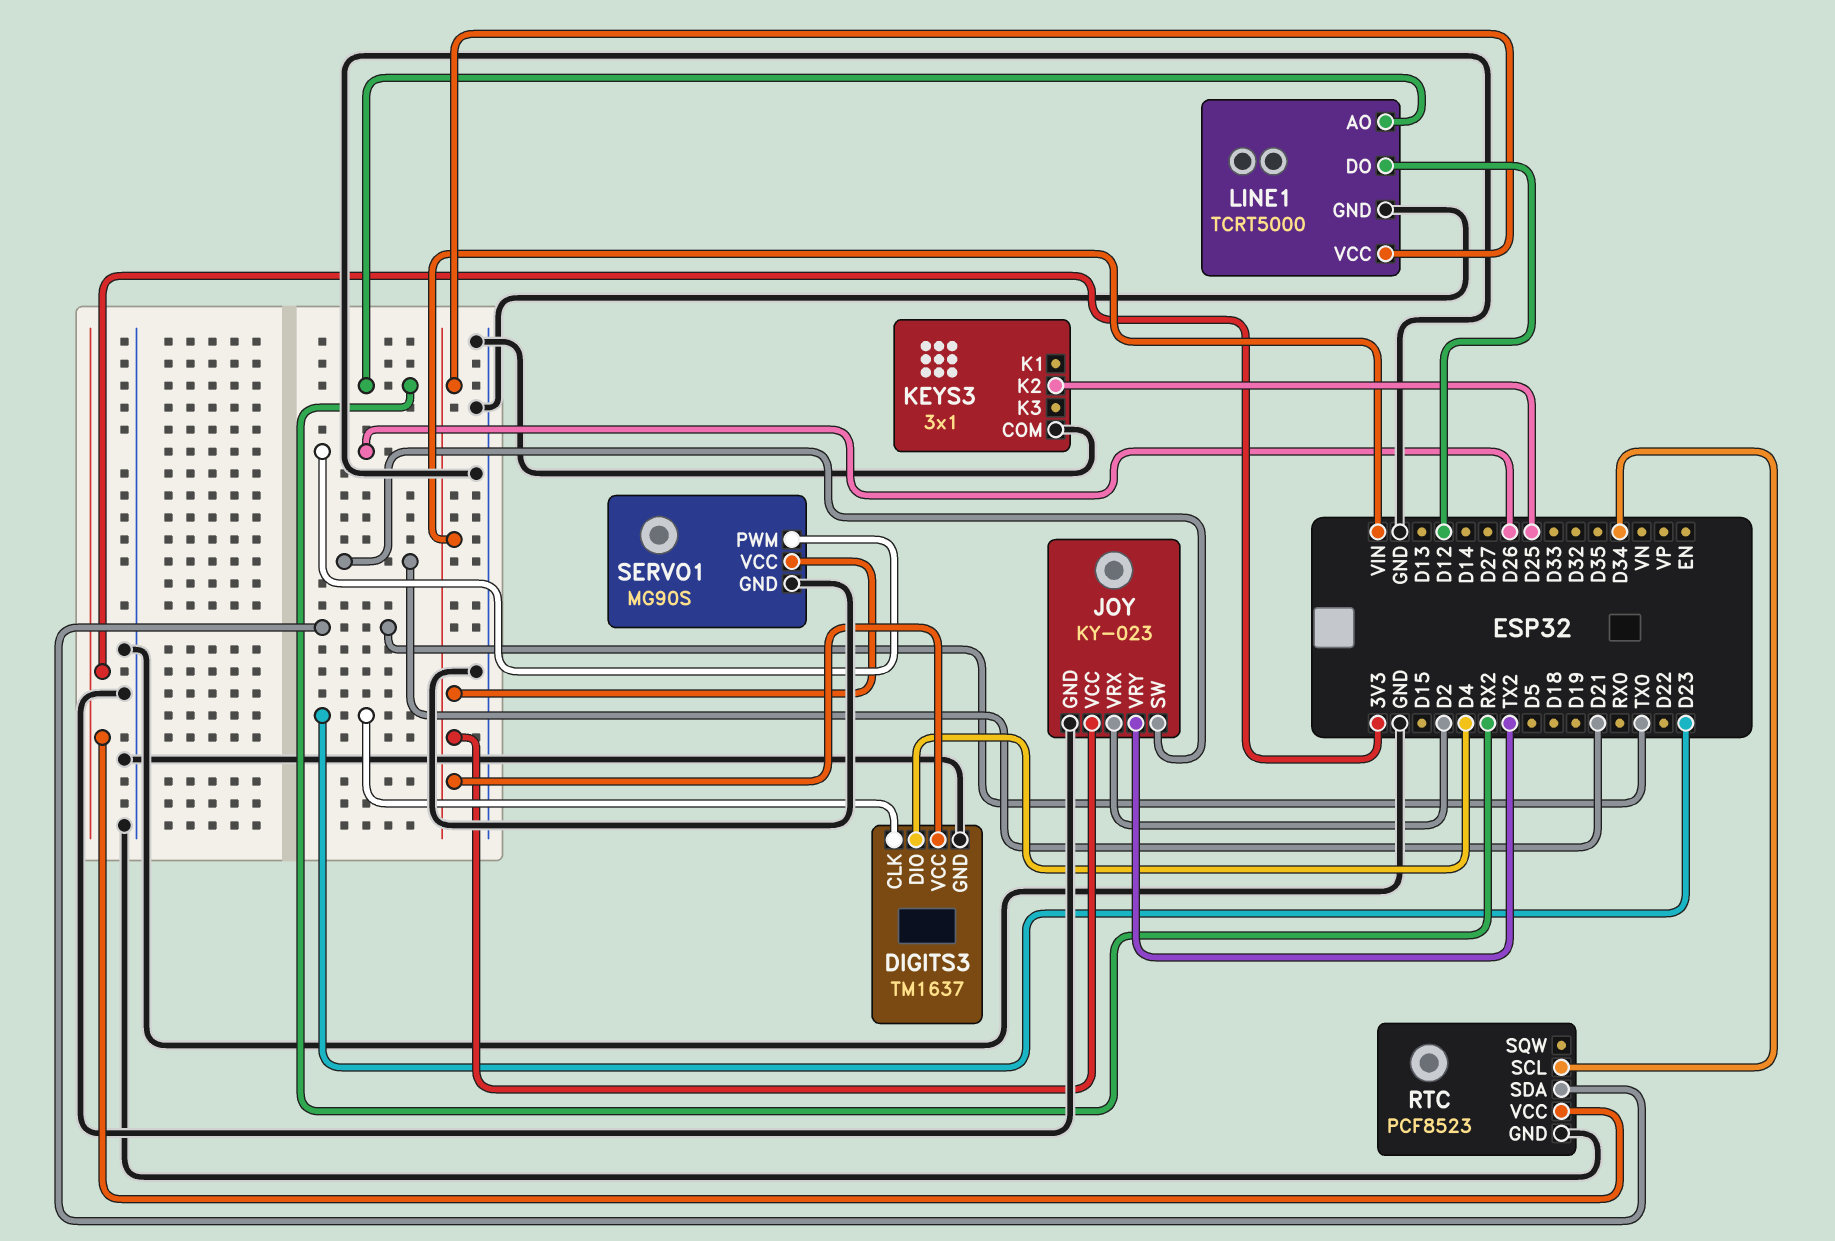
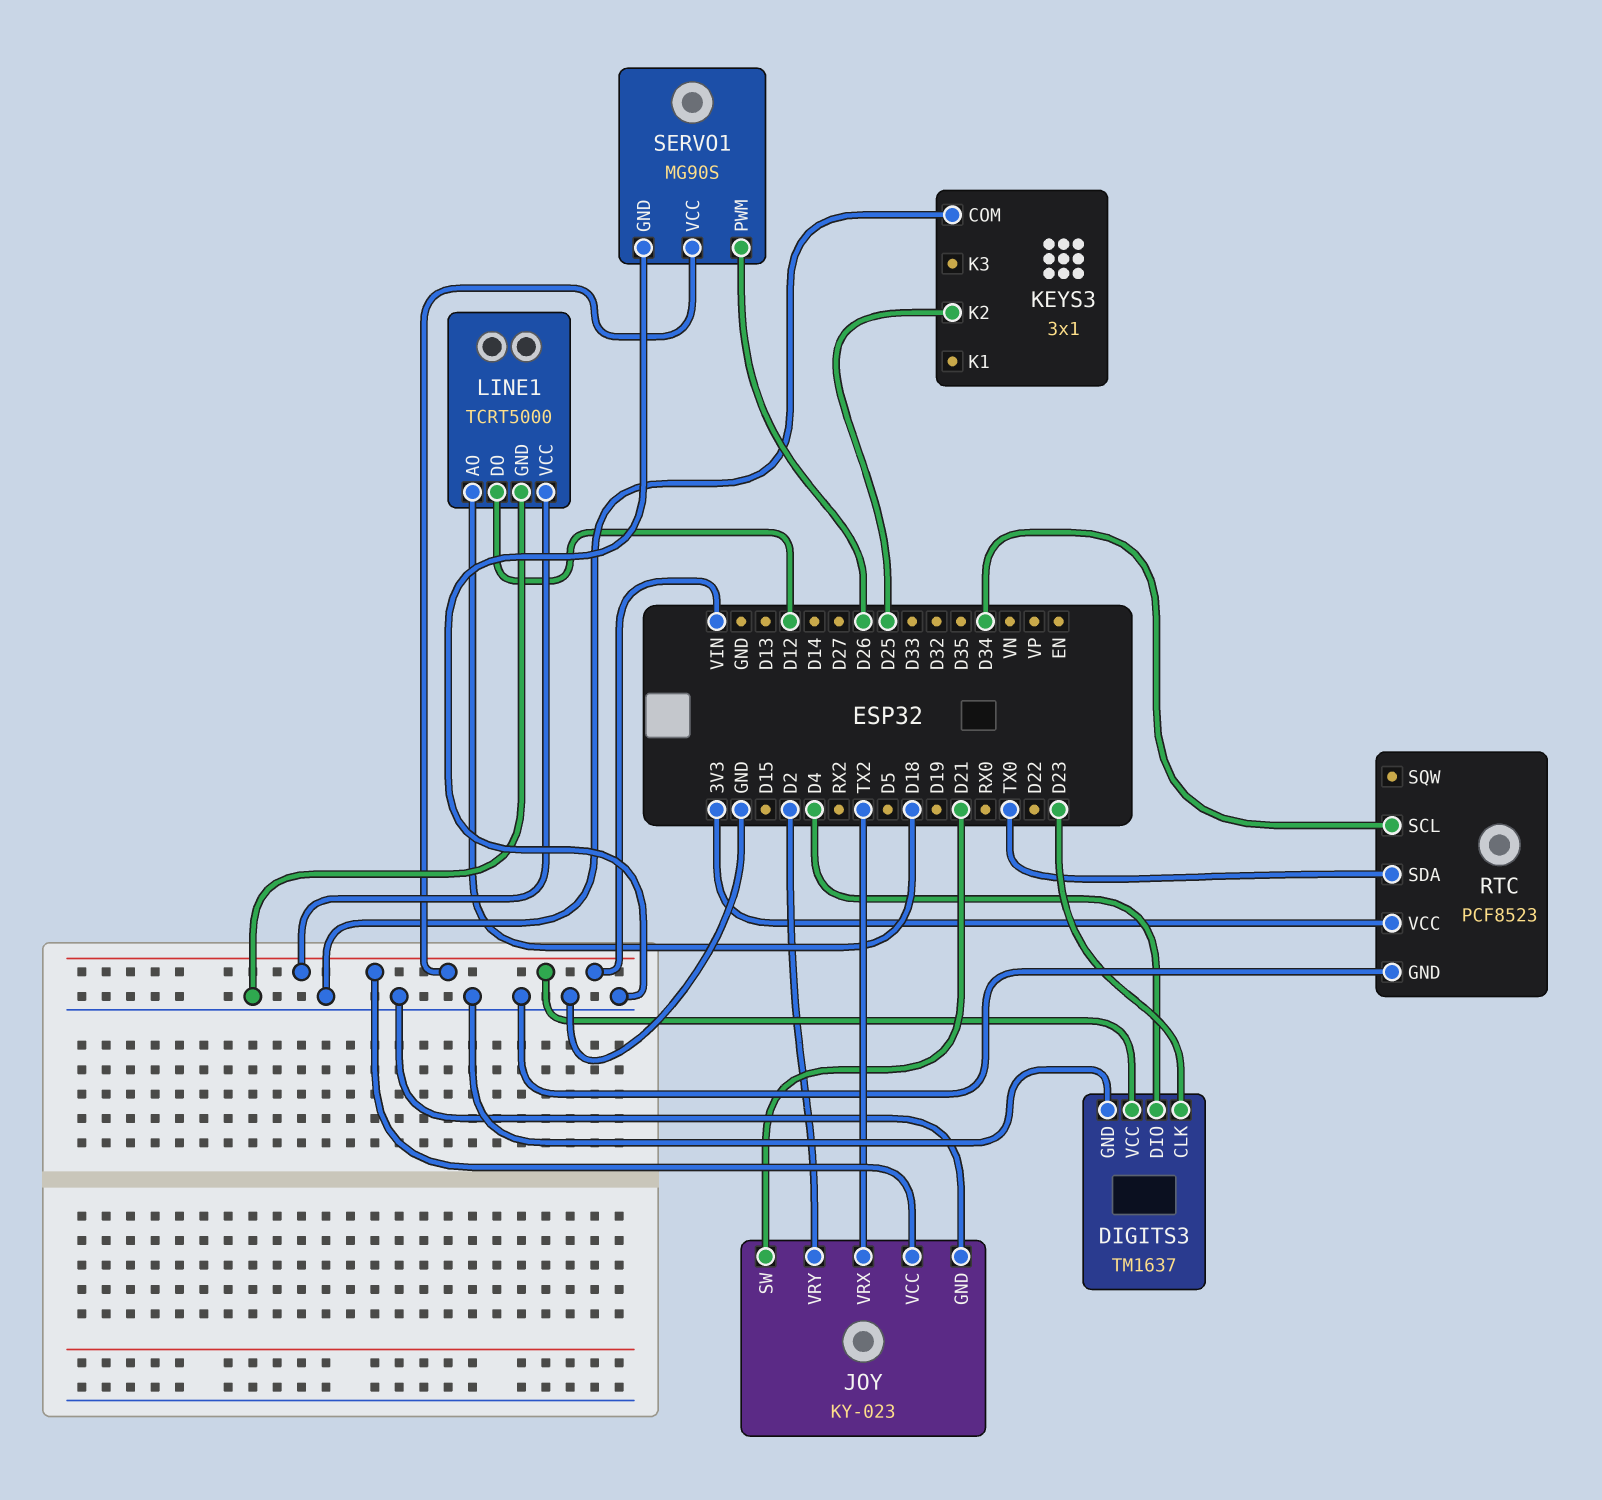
JOY pin VRX: D2 -> TX2
JOY pin VRY: TX2 -> D2
LINE1 pin AO: RX2 -> D18

